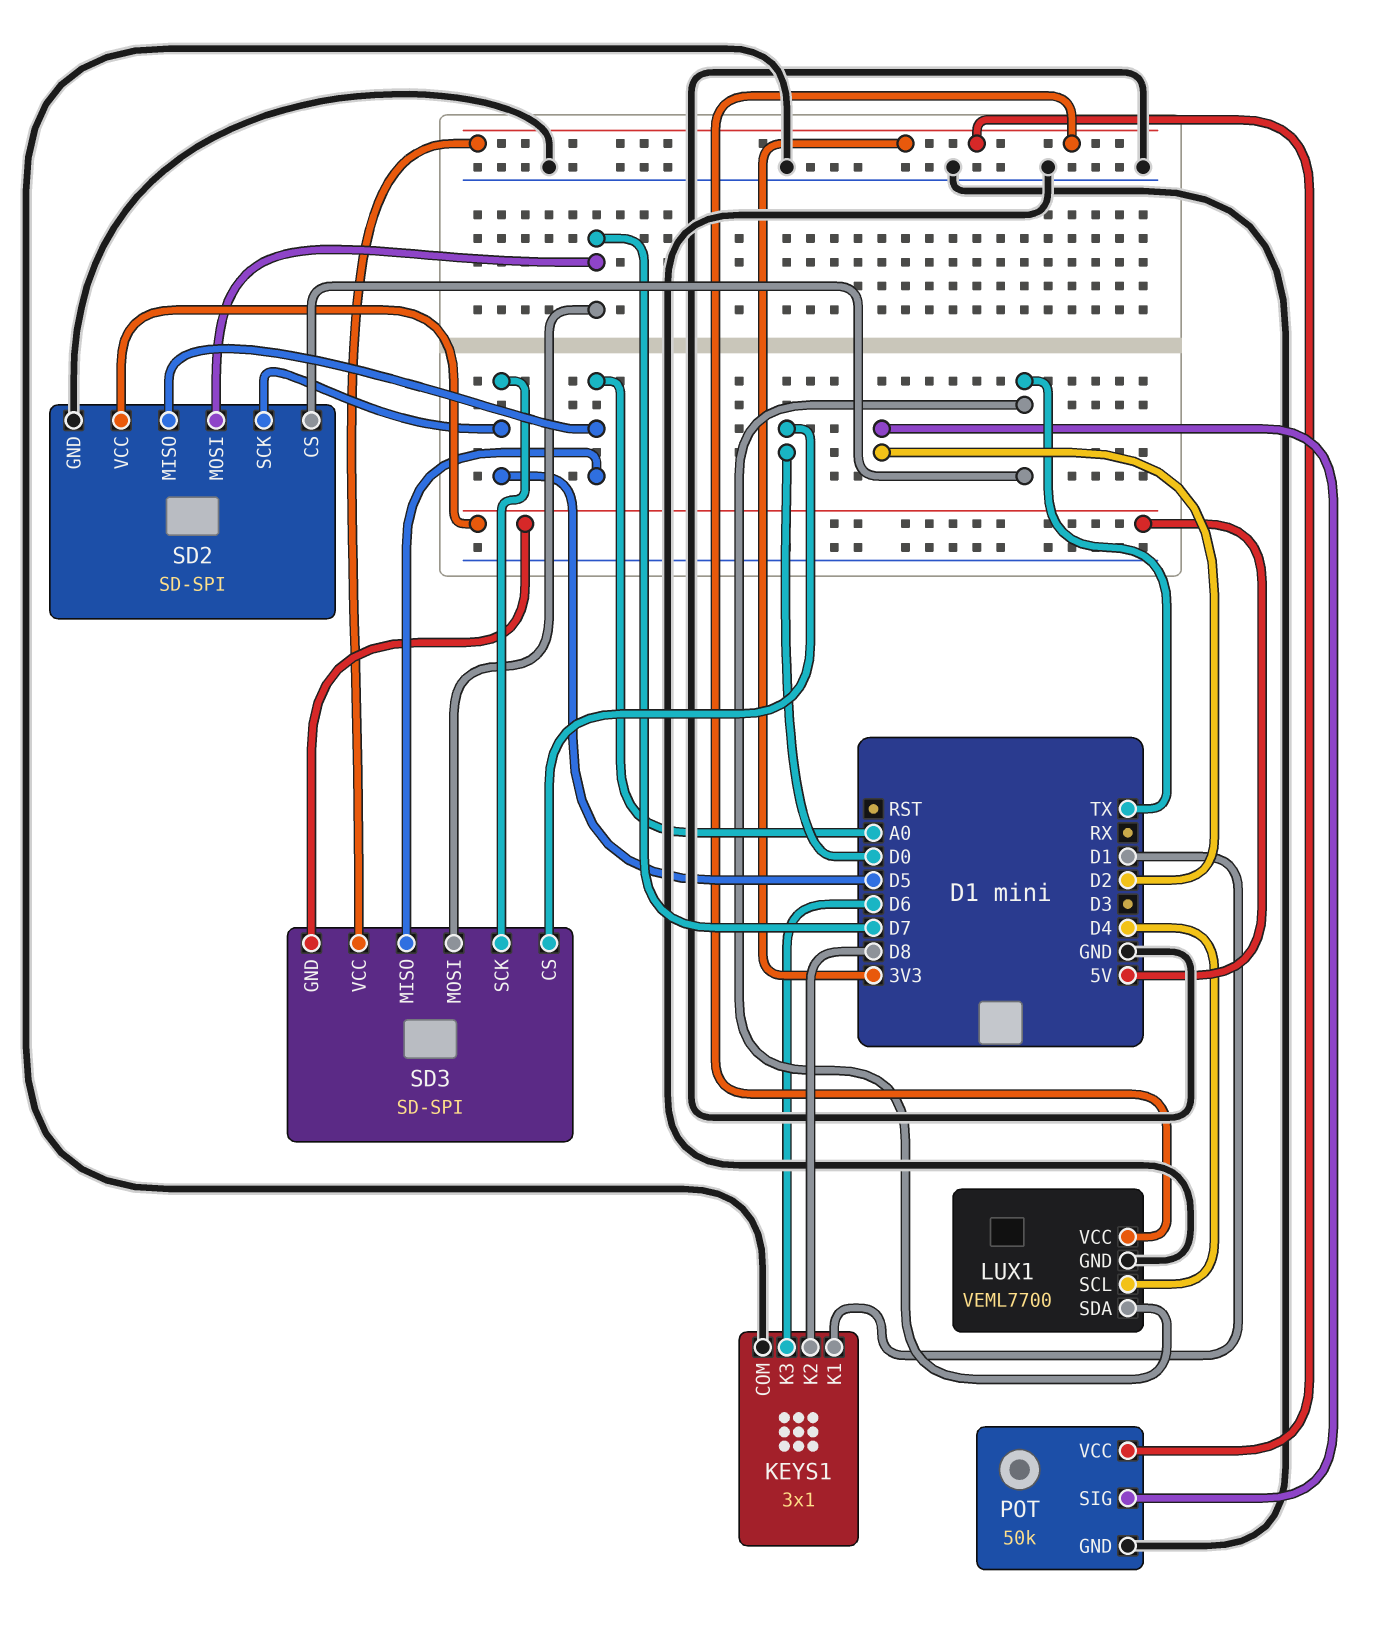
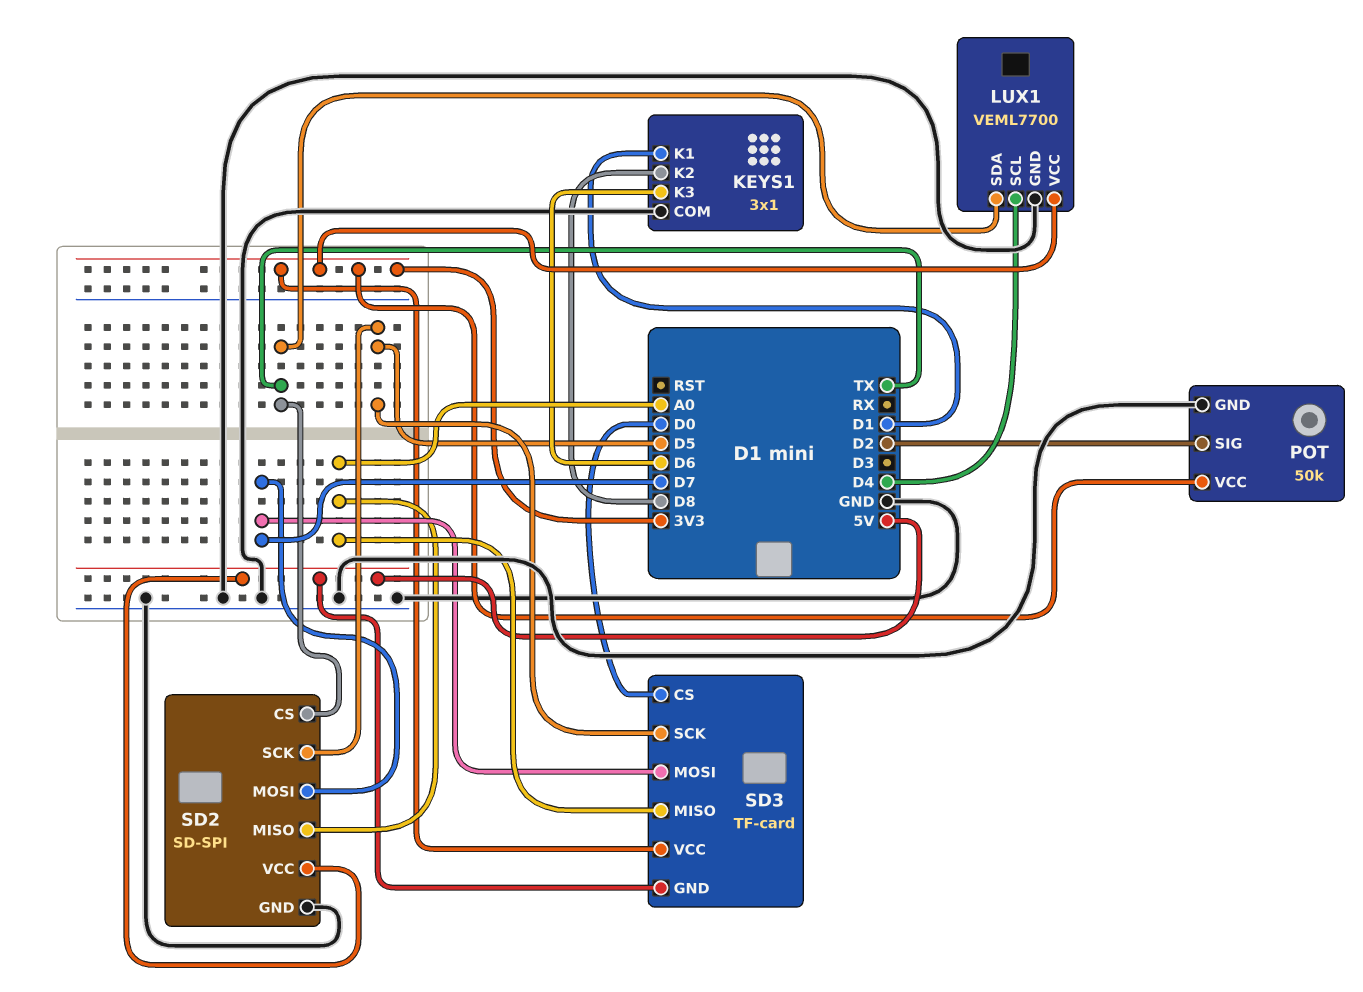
SD3: SD-SPI -> TF-card

